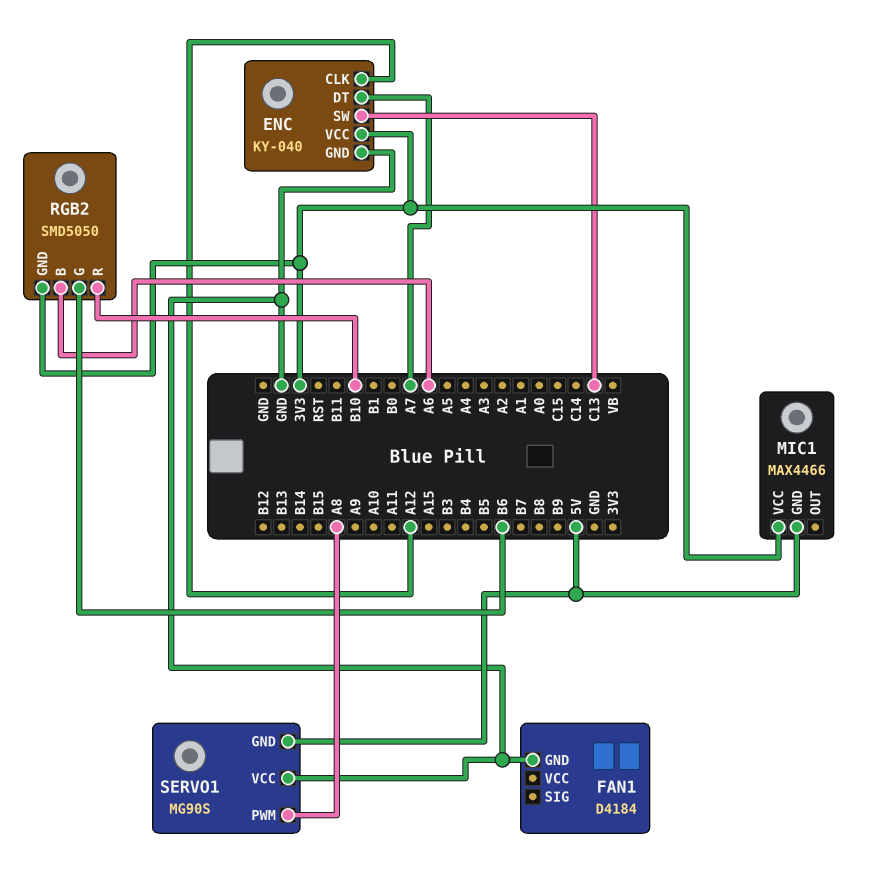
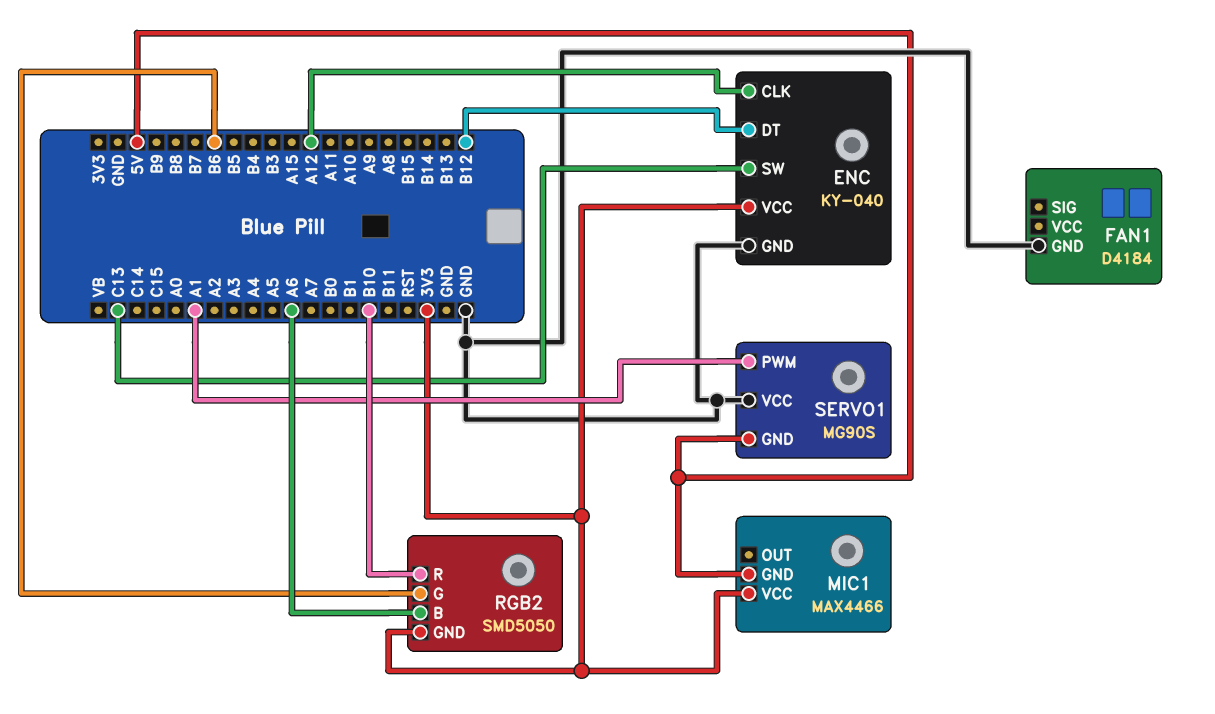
ENC pin DT: A7 -> B12
SERVO1 pin PWM: A8 -> A1

